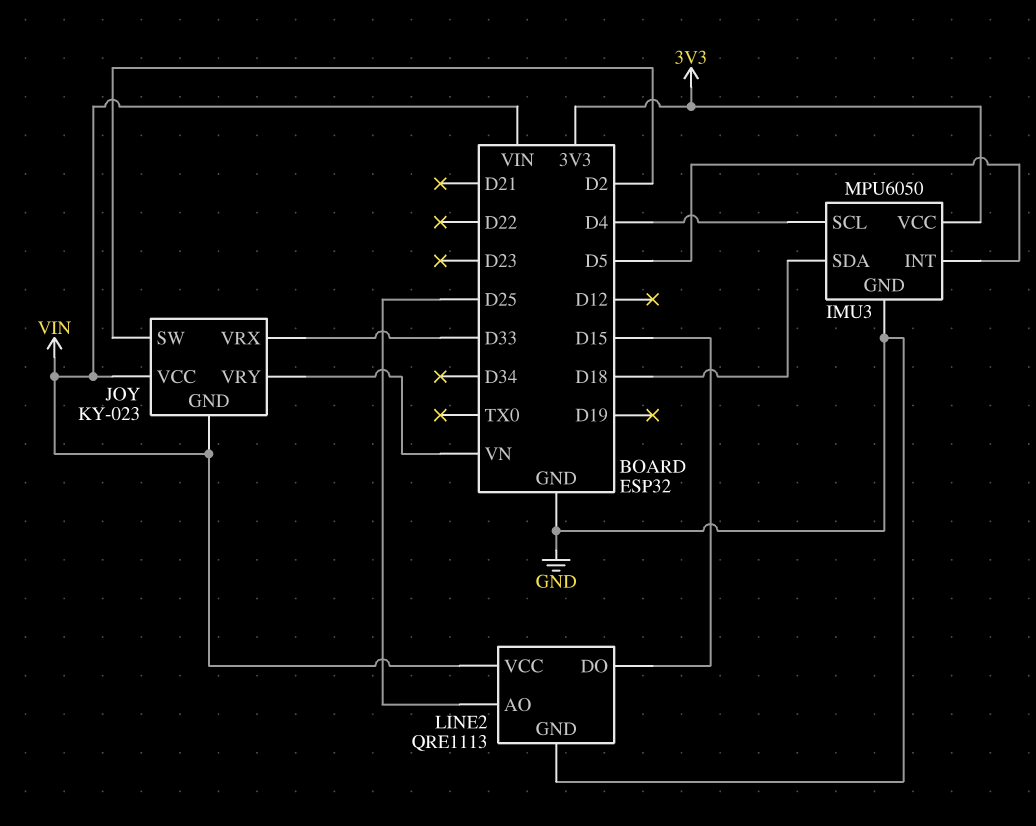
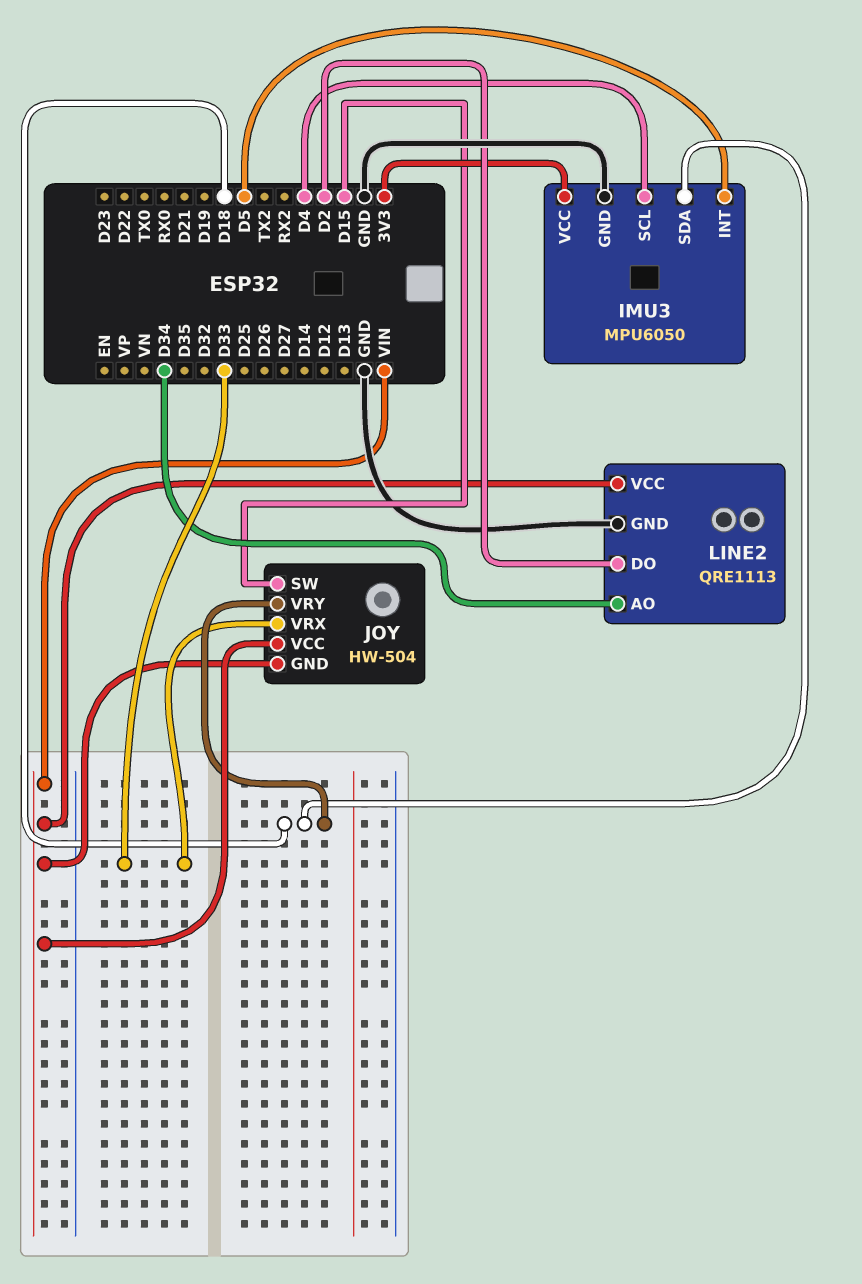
JOY: KY-023 -> HW-504
JOY pin SW: D2 -> D15
JOY pin VRY: VN -> D18
LINE2 pin AO: D25 -> D34
LINE2 pin DO: D15 -> D2

